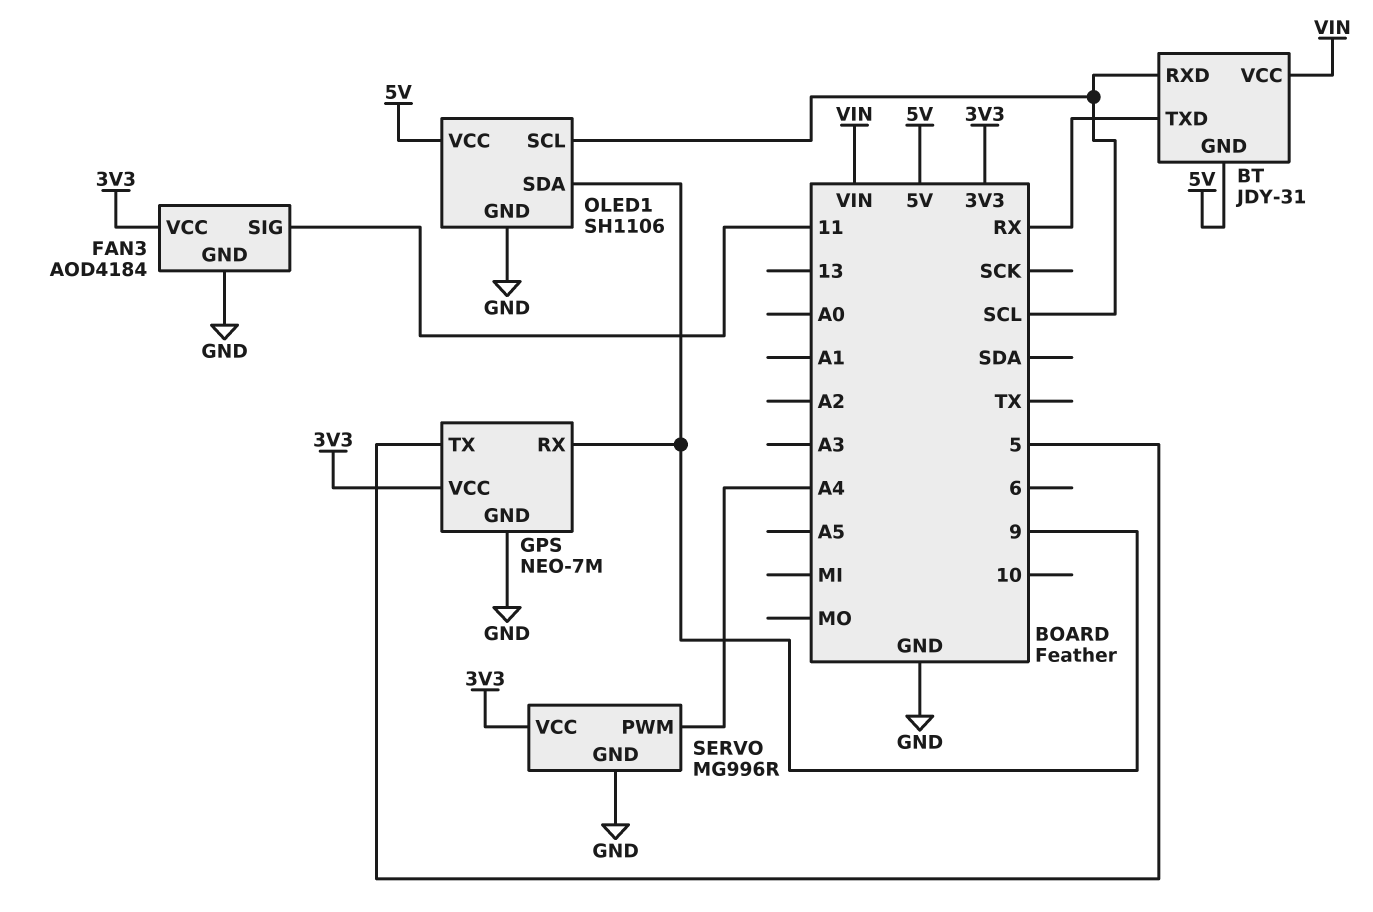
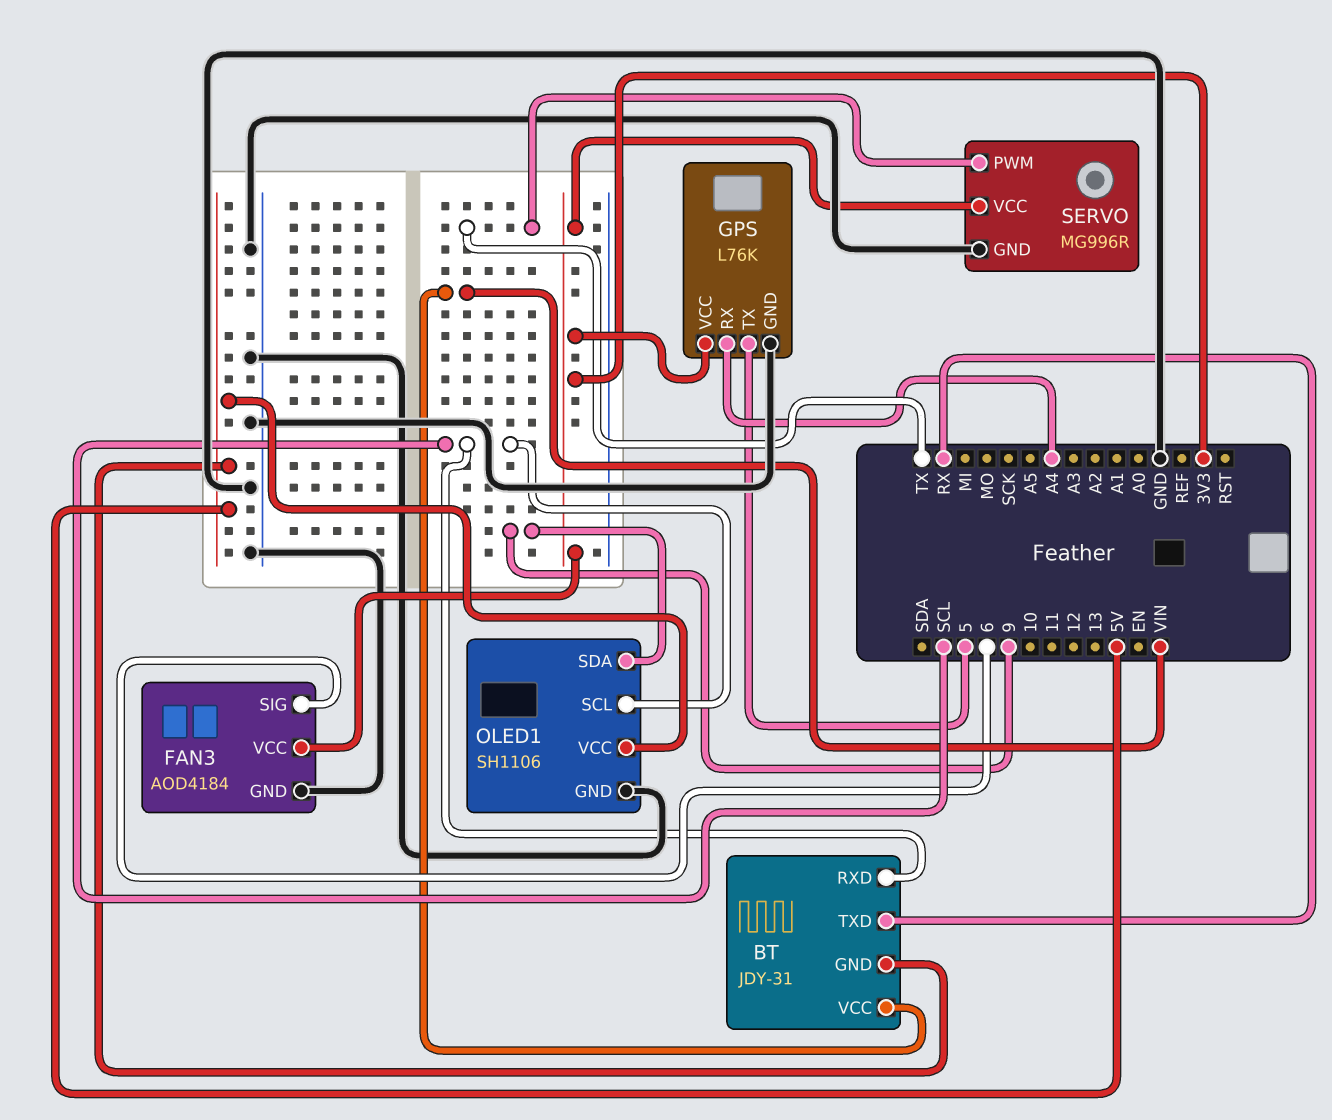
FAN3 pin SIG: 11 -> 6
GPS: NEO-7M -> L76K
GPS pin RX: 9 -> A4
SERVO pin PWM: A4 -> TX

